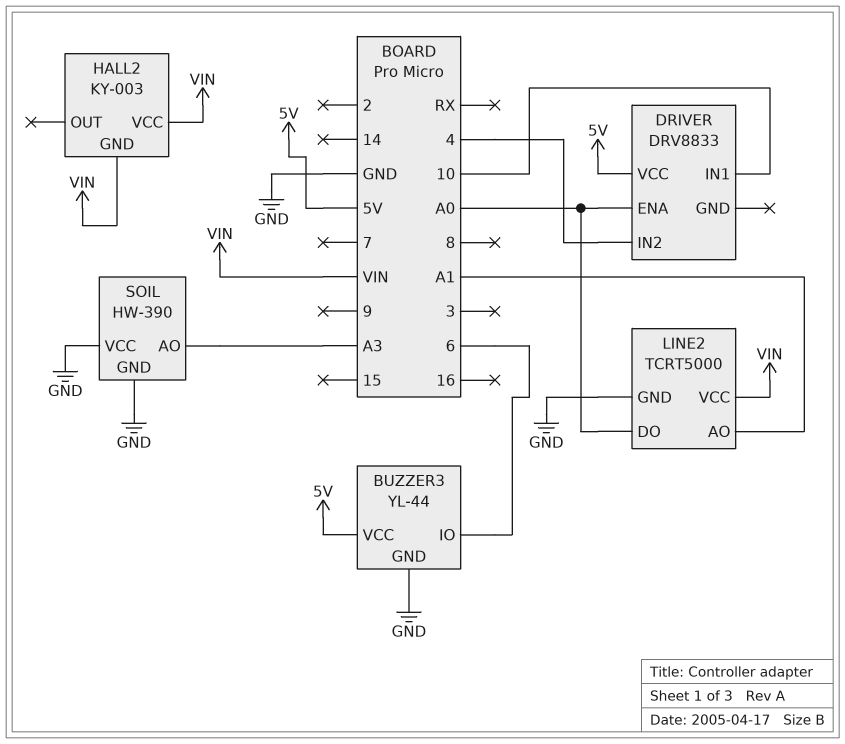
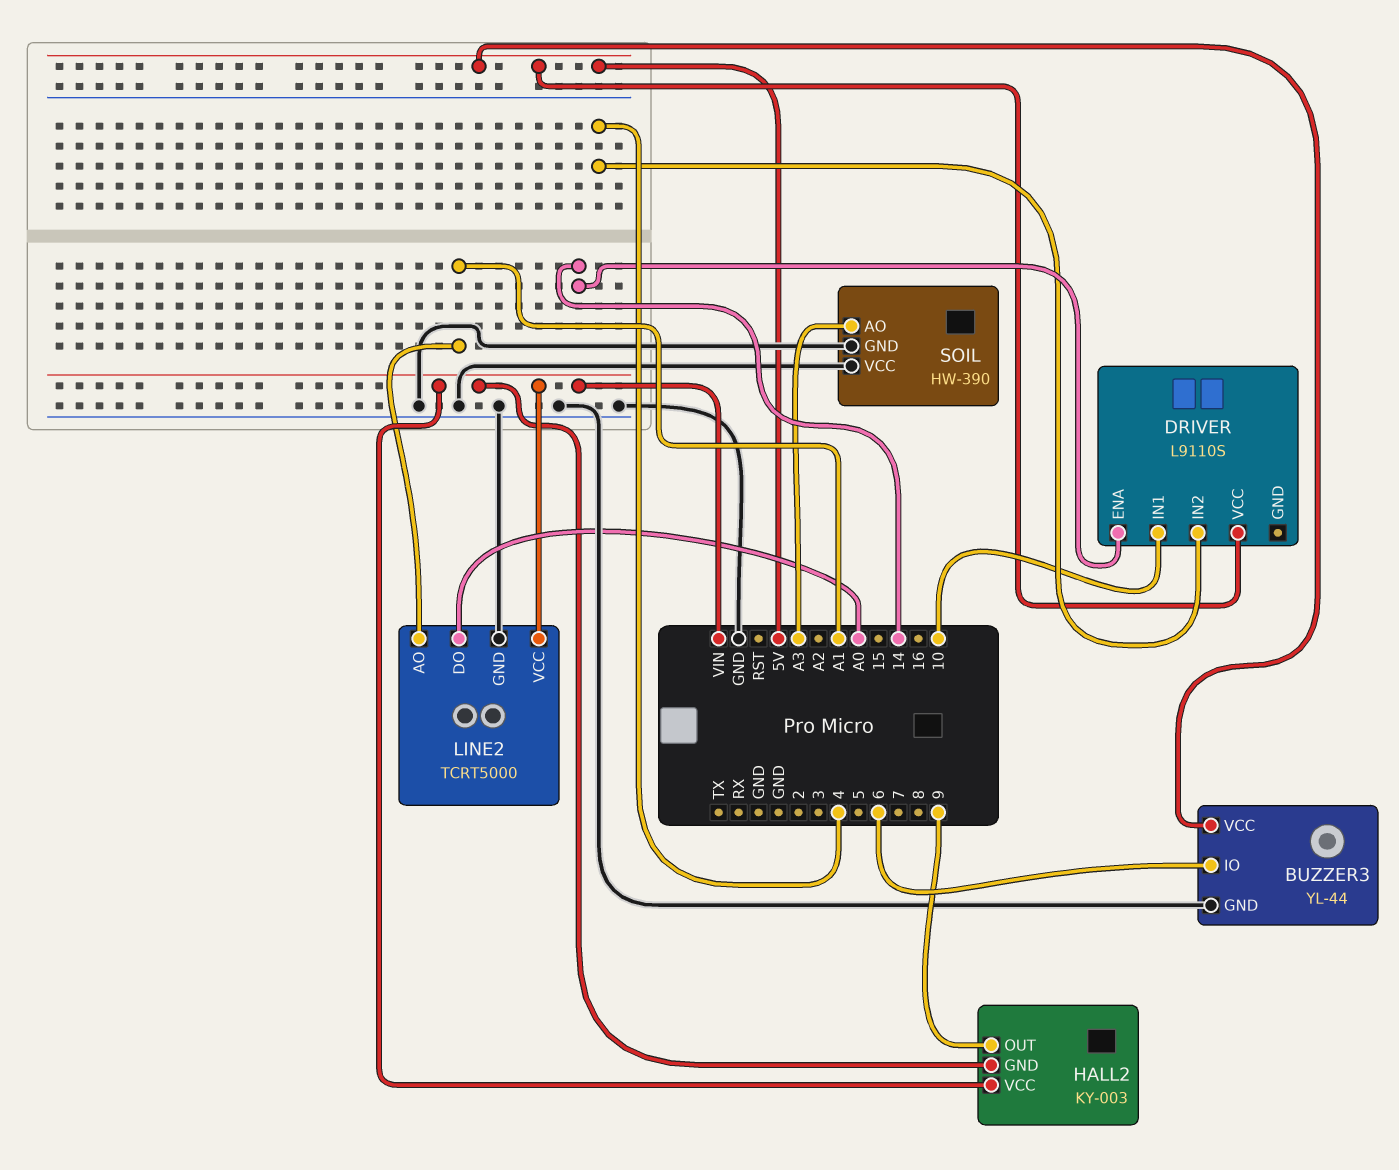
DRIVER: DRV8833 -> L9110S
DRIVER pin ENA: A0 -> 14
HALL2 pin OUT: none -> 9

